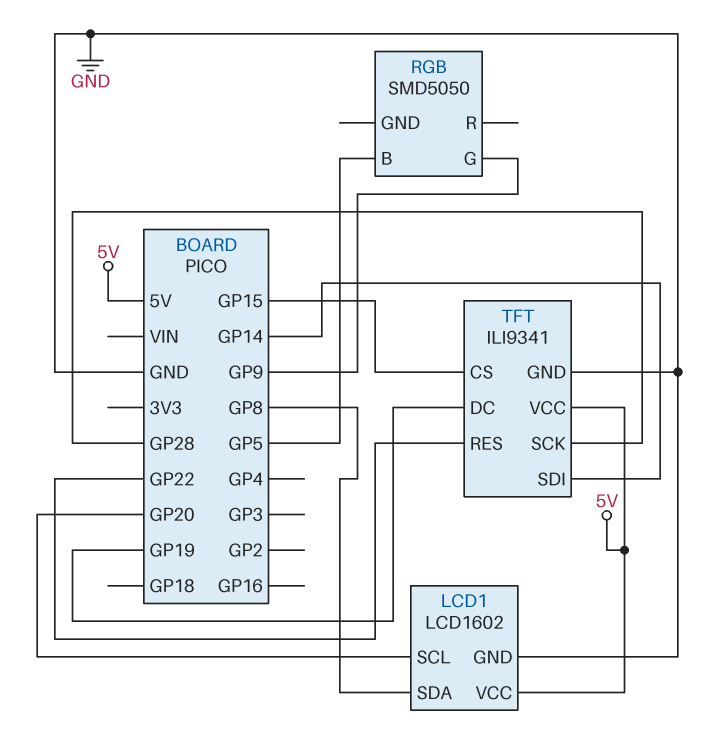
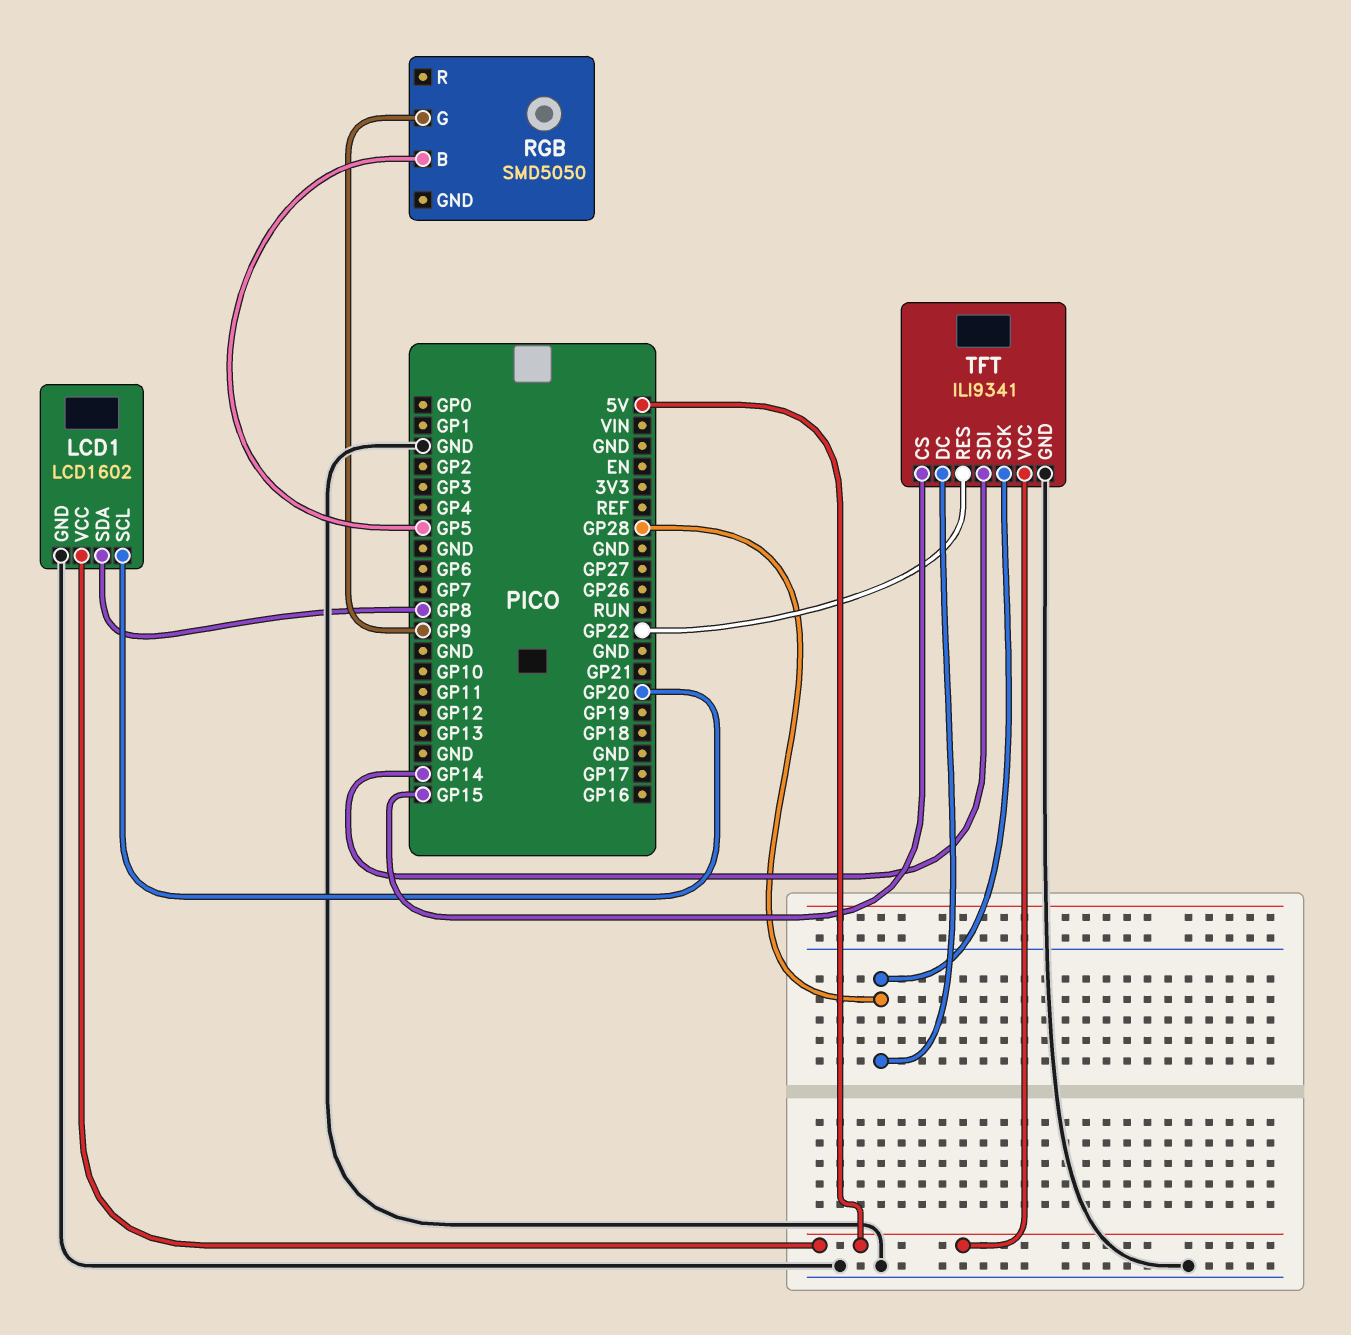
TFT pin DC: GP19 -> GP28

